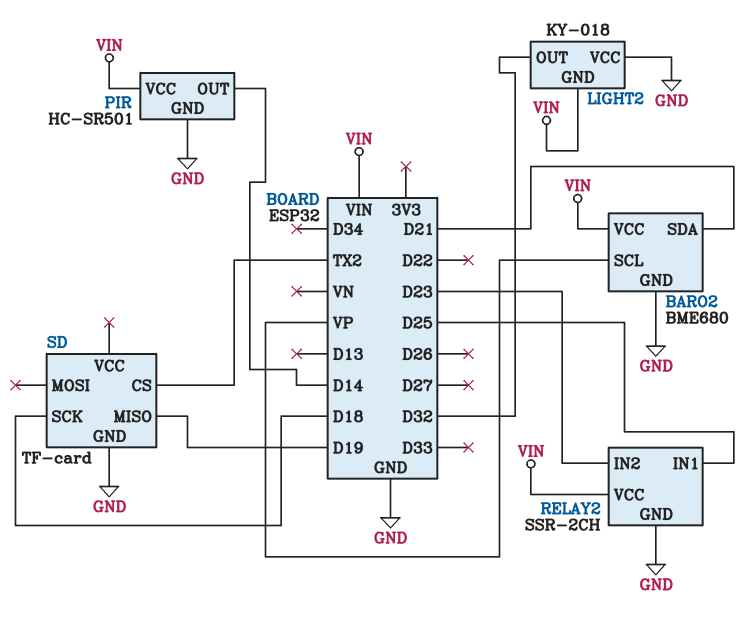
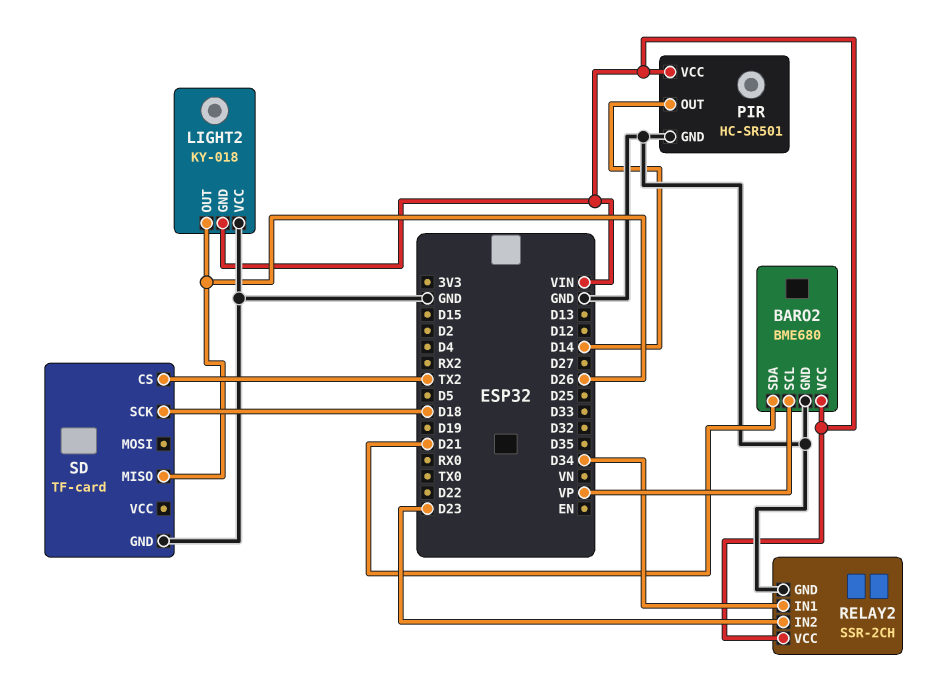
LIGHT2 pin OUT: D32 -> D26
RELAY2 pin IN1: D25 -> D34
SD pin MISO: D19 -> D26

